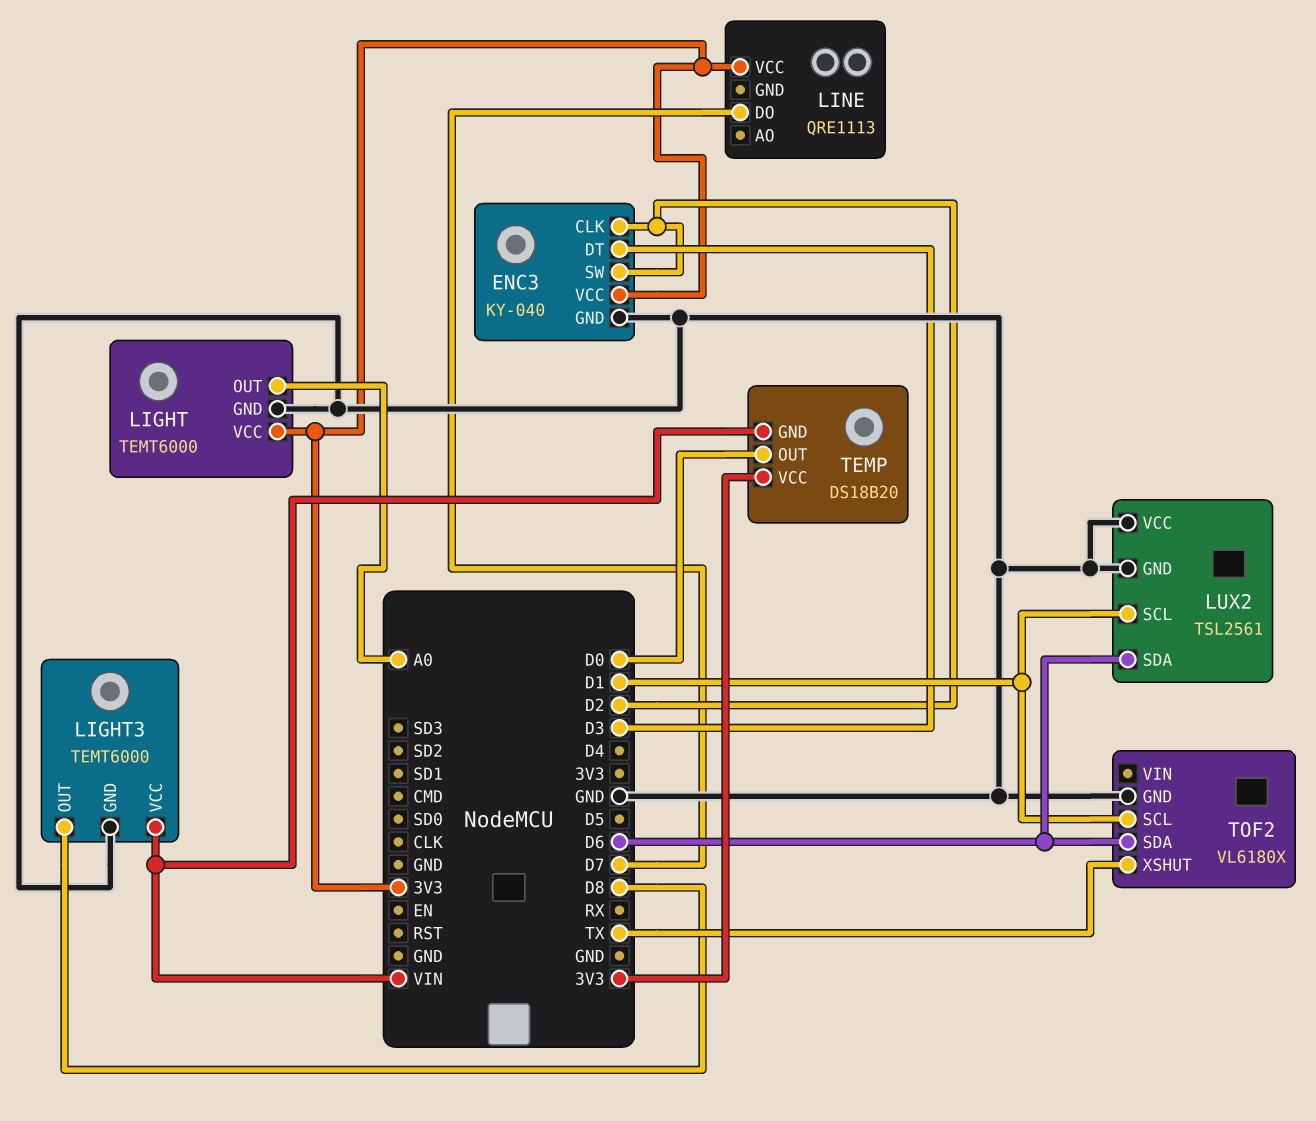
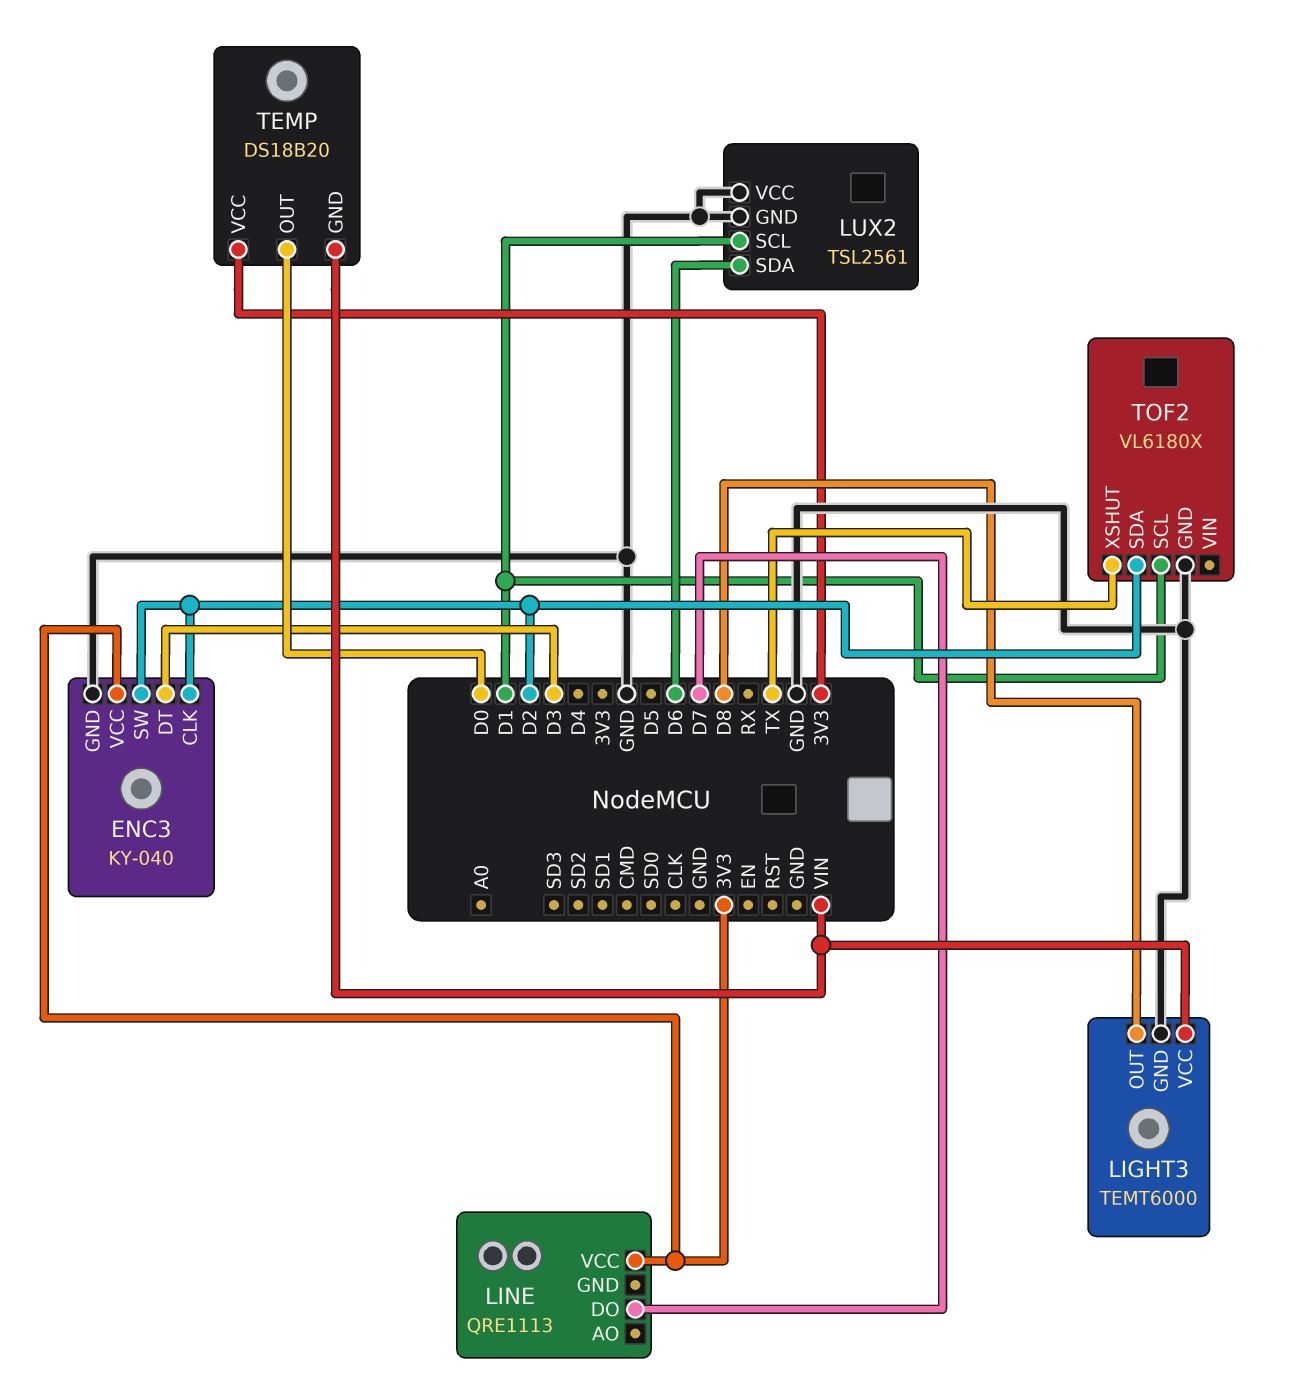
LIGHT: TEMT6000 -> none
LIGHT pin GND: GND -> none
LIGHT pin OUT: A0 -> none
LIGHT pin VCC: 3V3 -> none
TOF2 pin SDA: D6 -> D2

